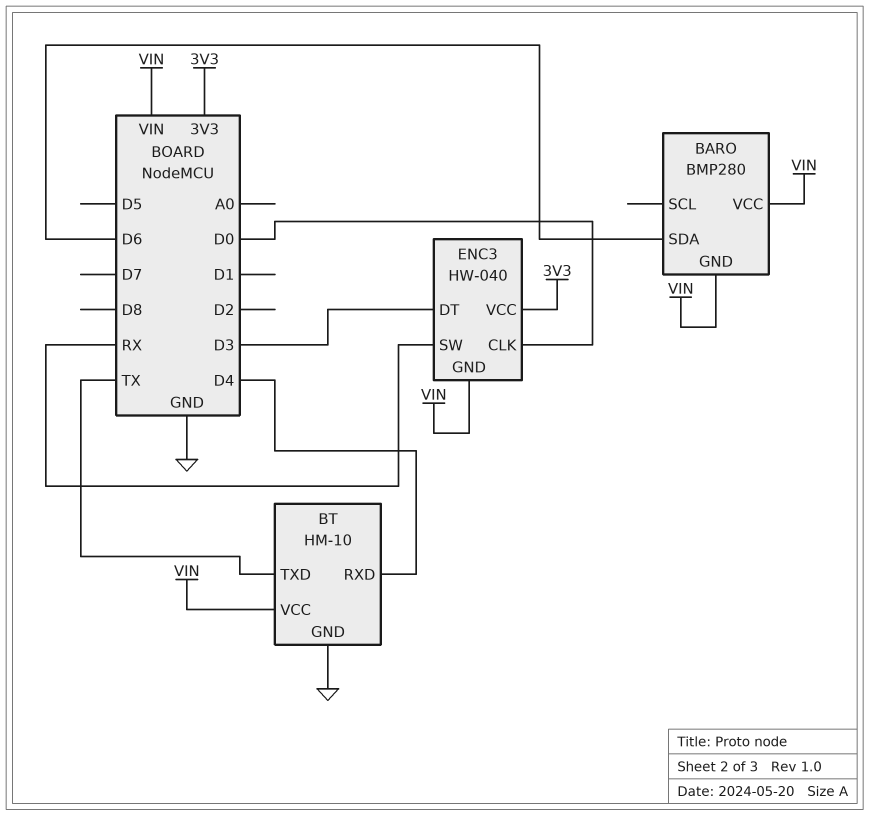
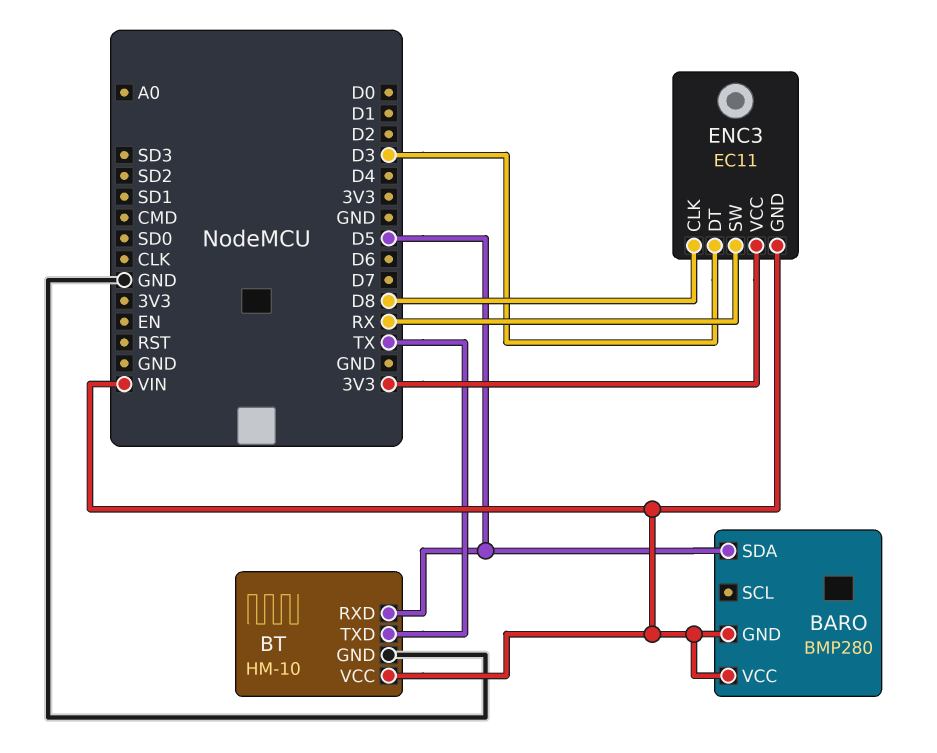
BARO pin SDA: D6 -> D5
BT pin RXD: D4 -> D5
ENC3: HW-040 -> EC11
ENC3 pin CLK: D0 -> D8

